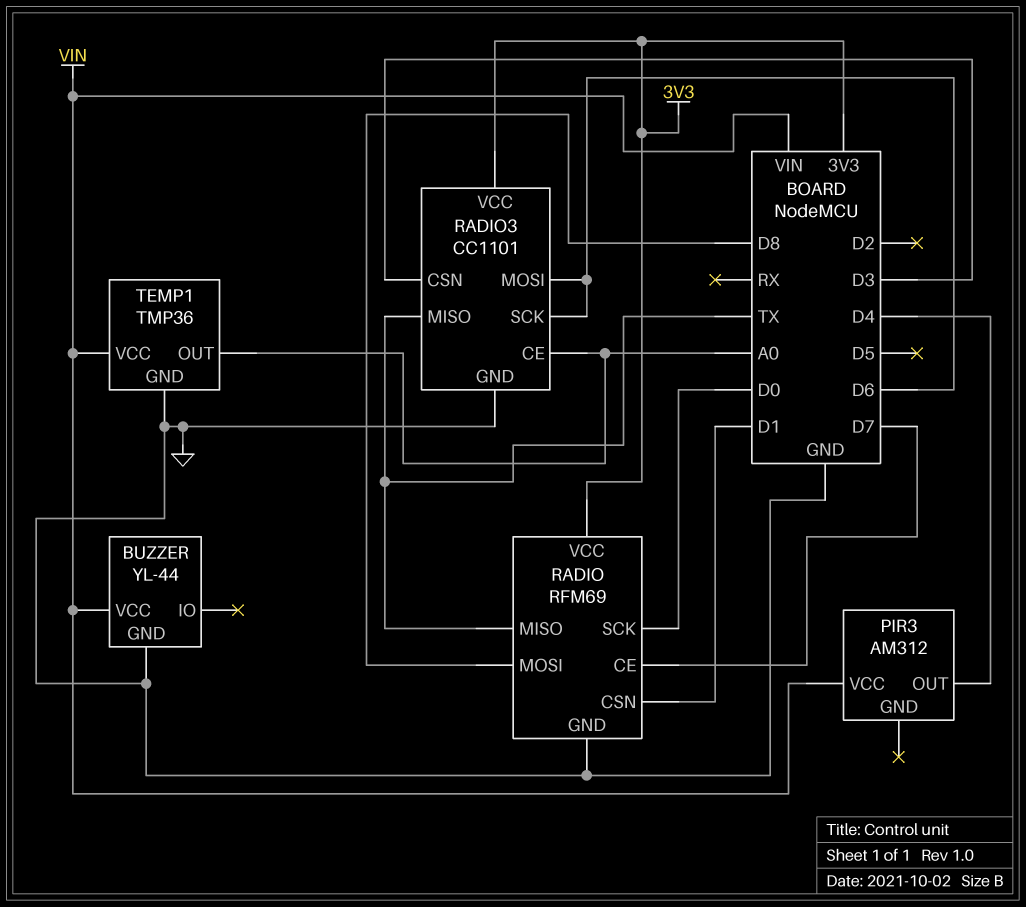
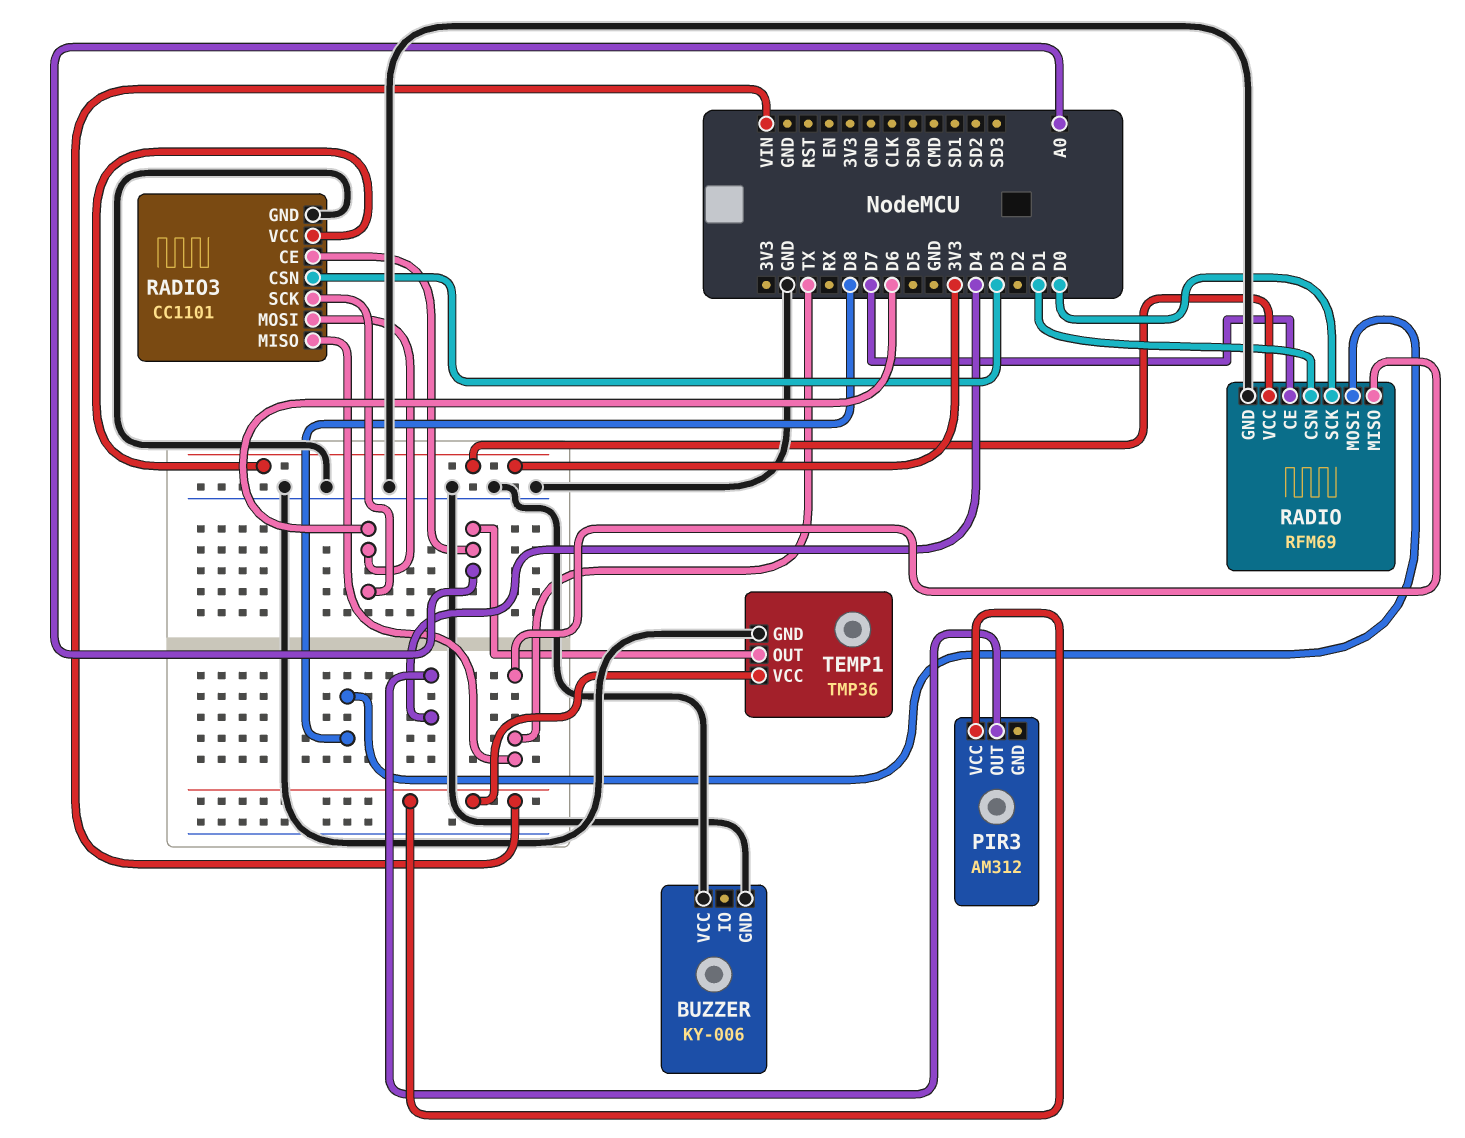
BUZZER: YL-44 -> KY-006
BUZZER pin VCC: VIN -> GND

